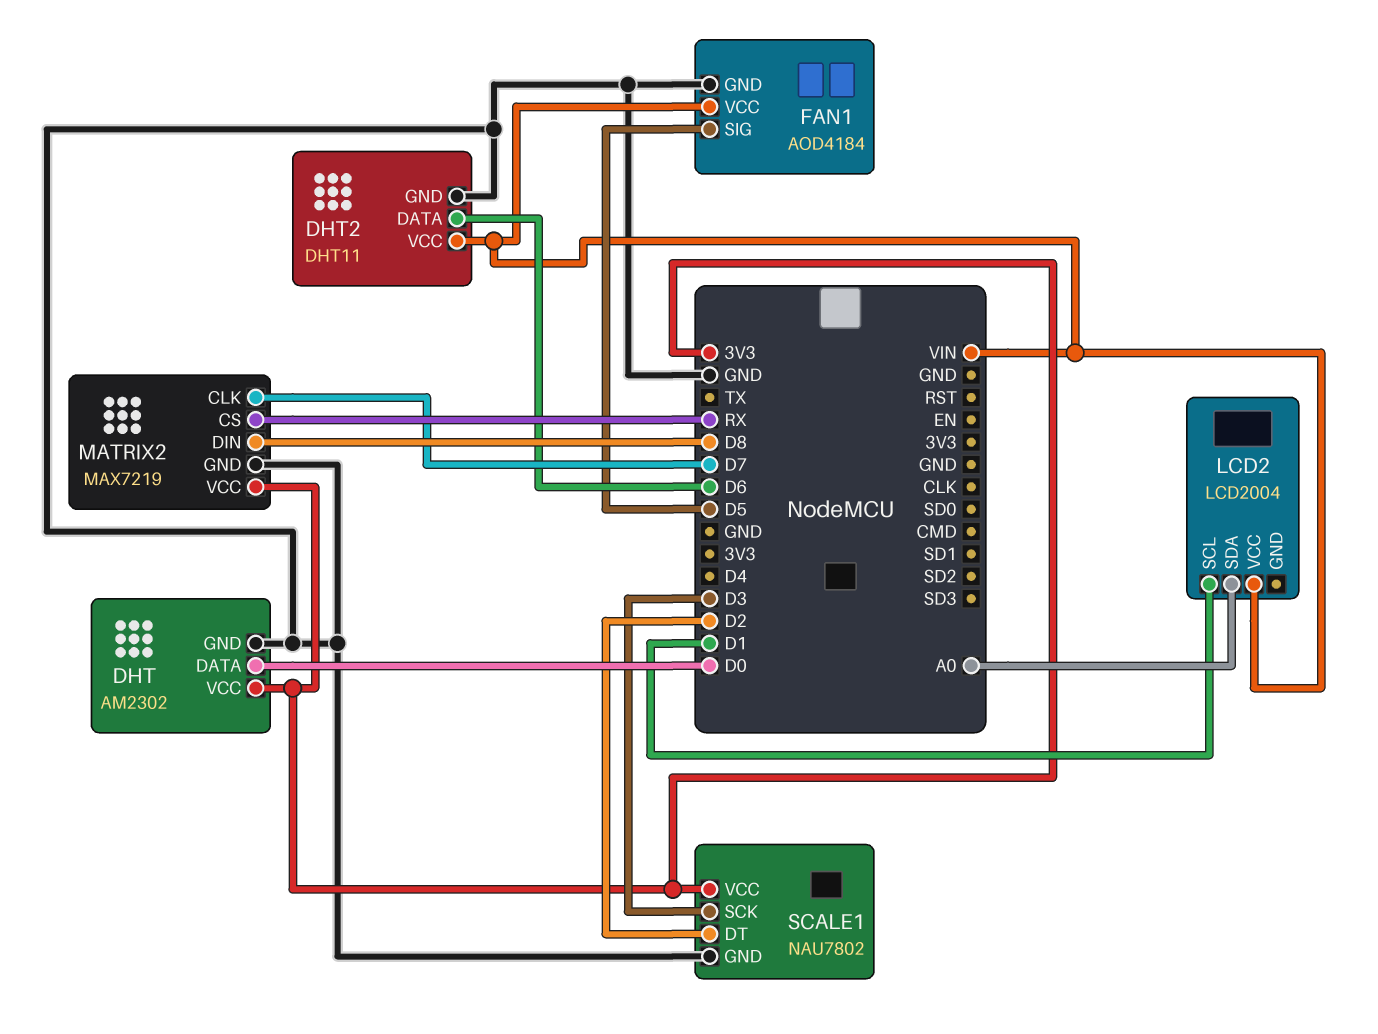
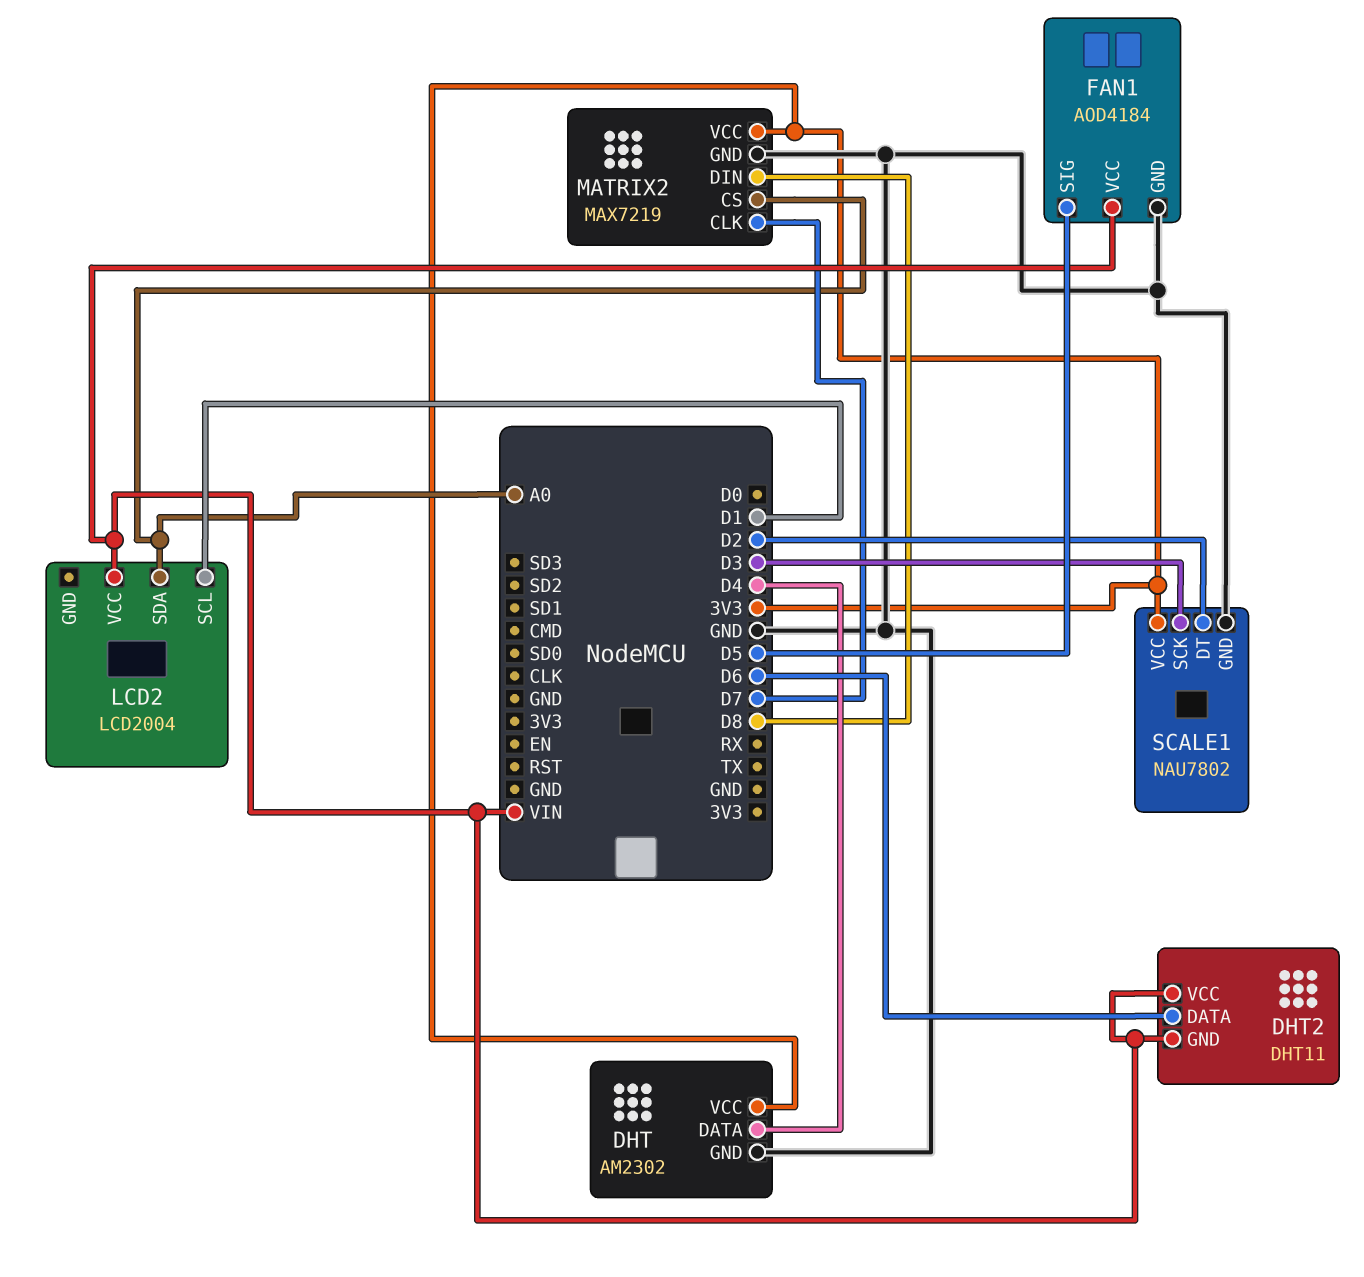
DHT pin DATA: D0 -> D4
DHT2 pin GND: GND -> VIN
MATRIX2 pin CS: RX -> A0

